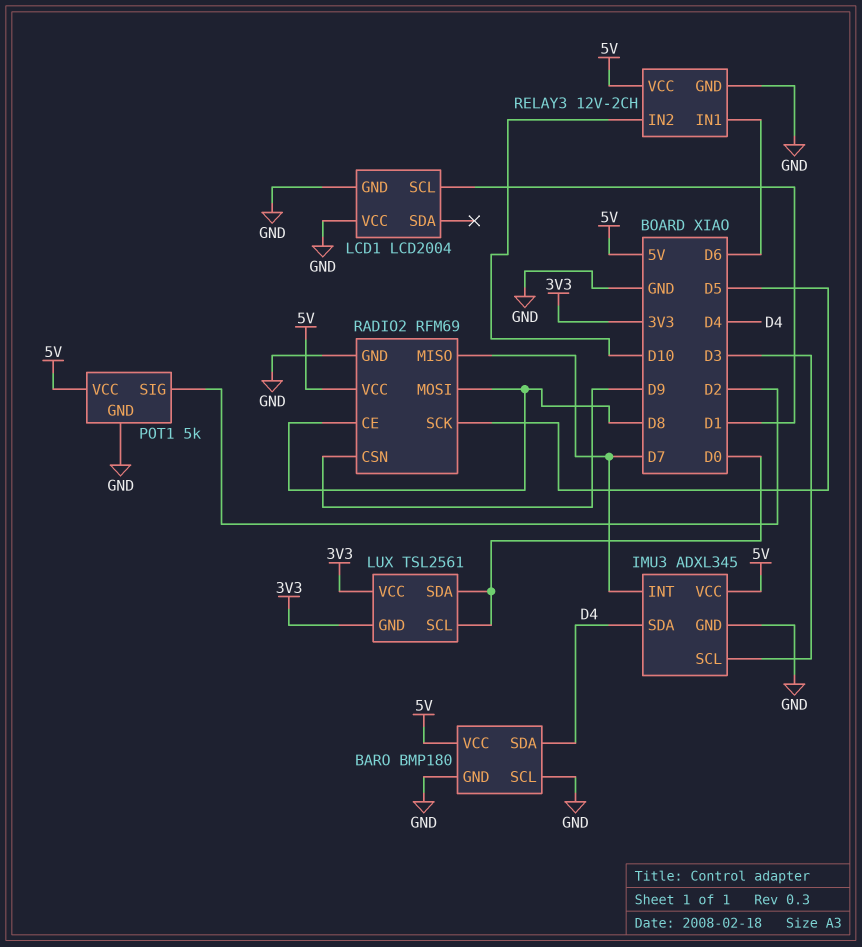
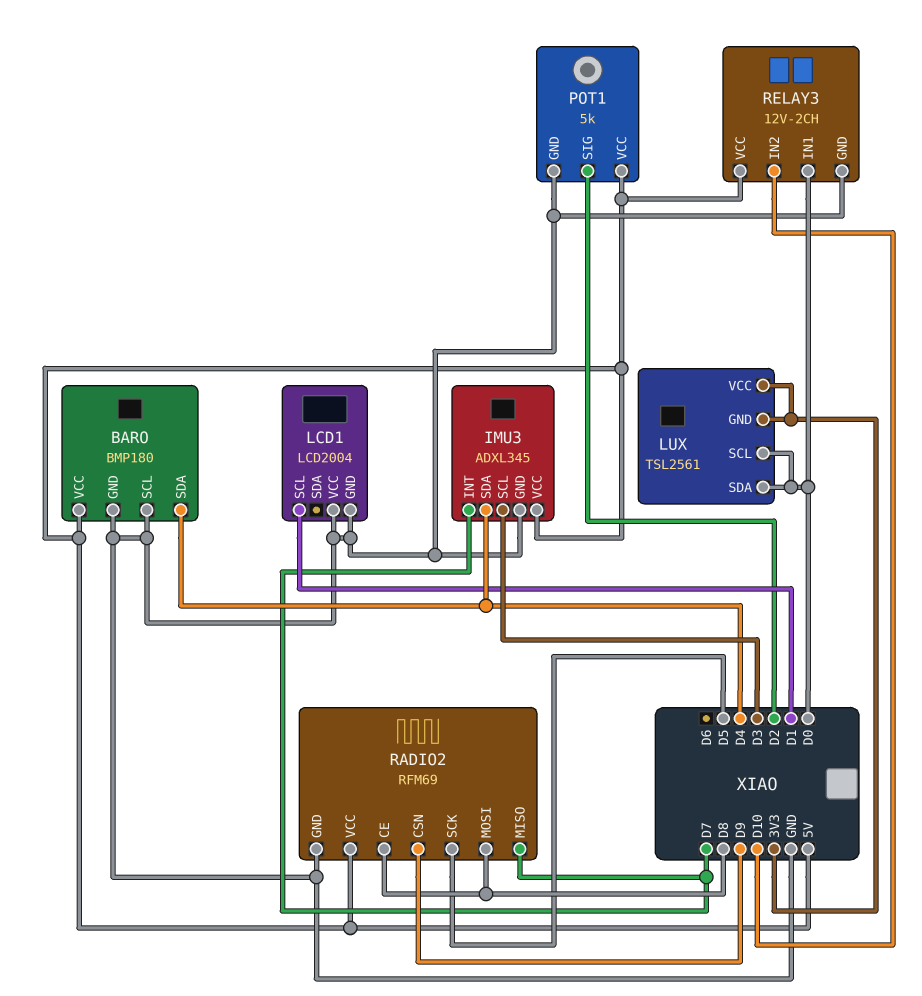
RELAY3 pin IN1: D6 -> D0

